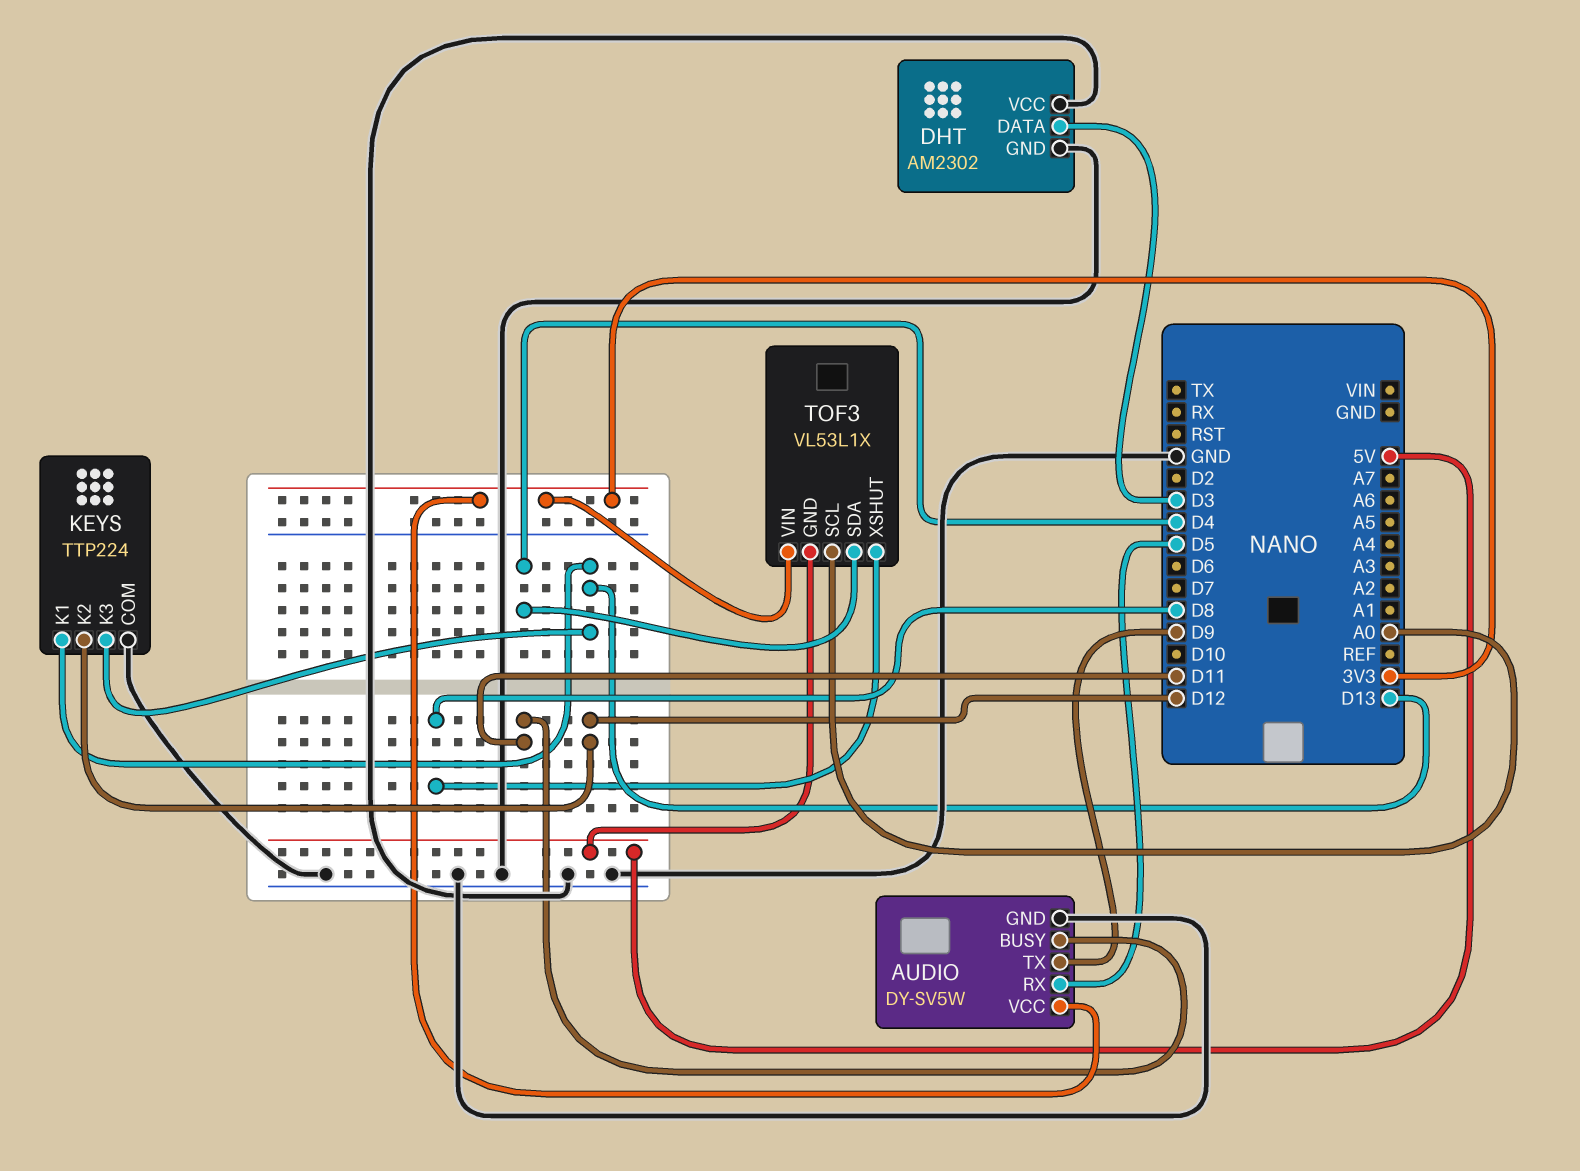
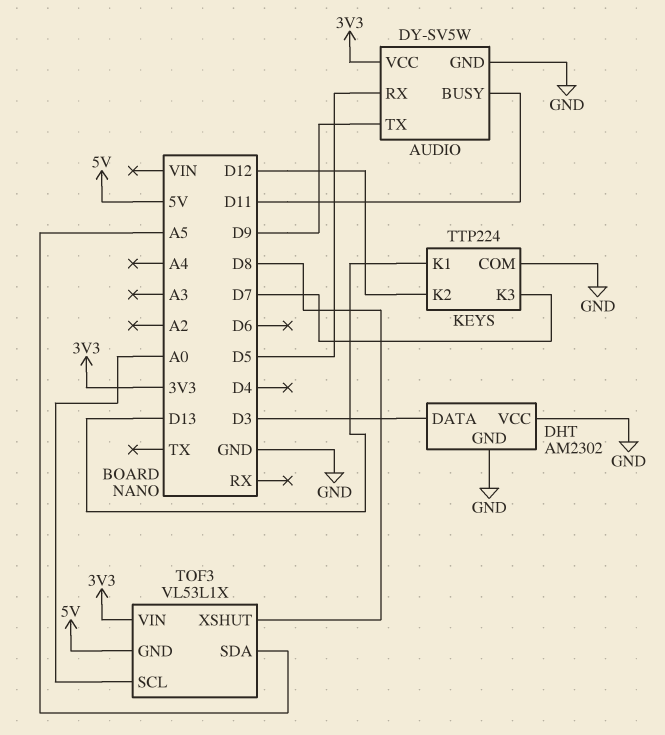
KEYS pin K3: D13 -> D7
TOF3 pin SDA: D4 -> A5

